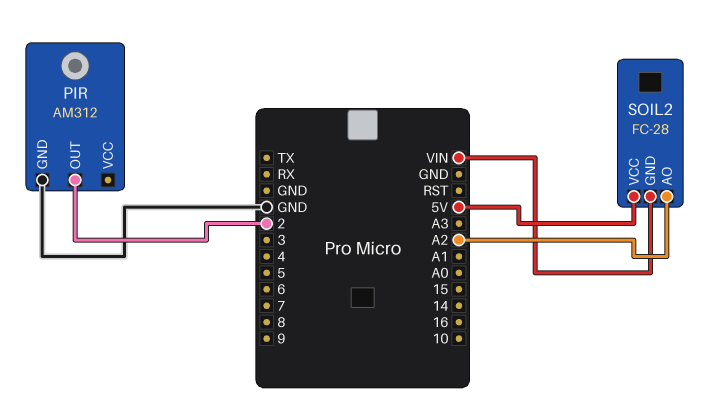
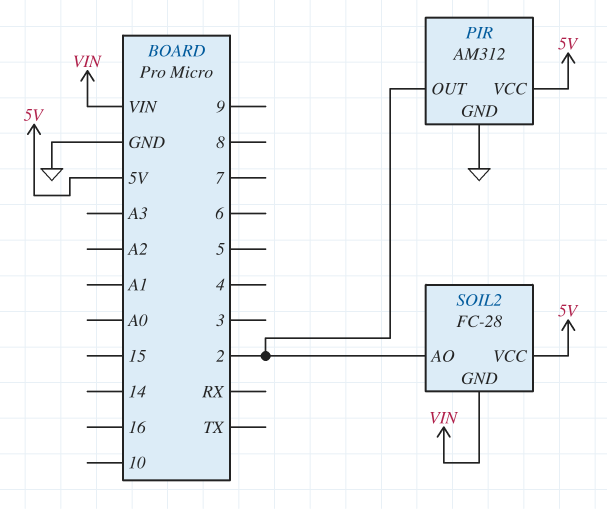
PIR pin VCC: none -> 5V
SOIL2 pin AO: A2 -> 2

